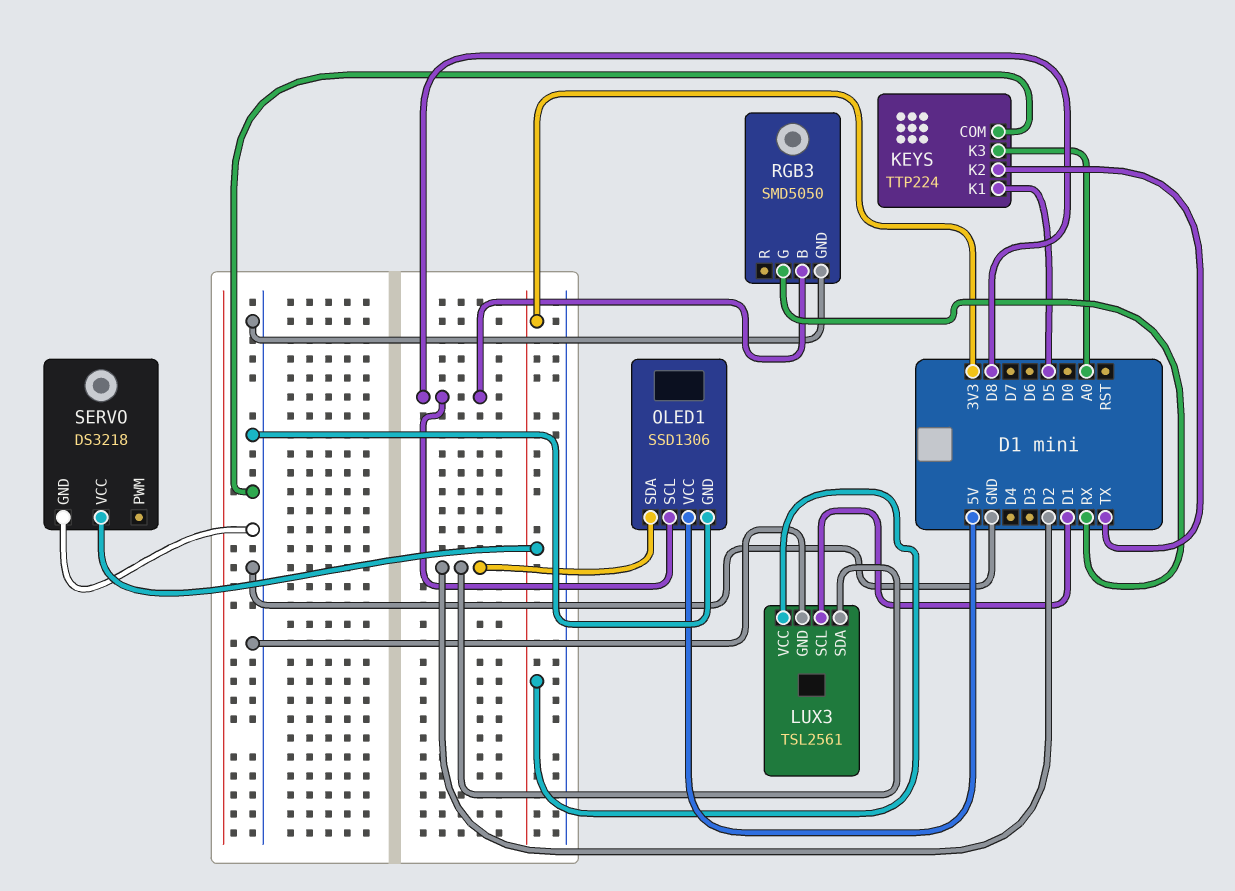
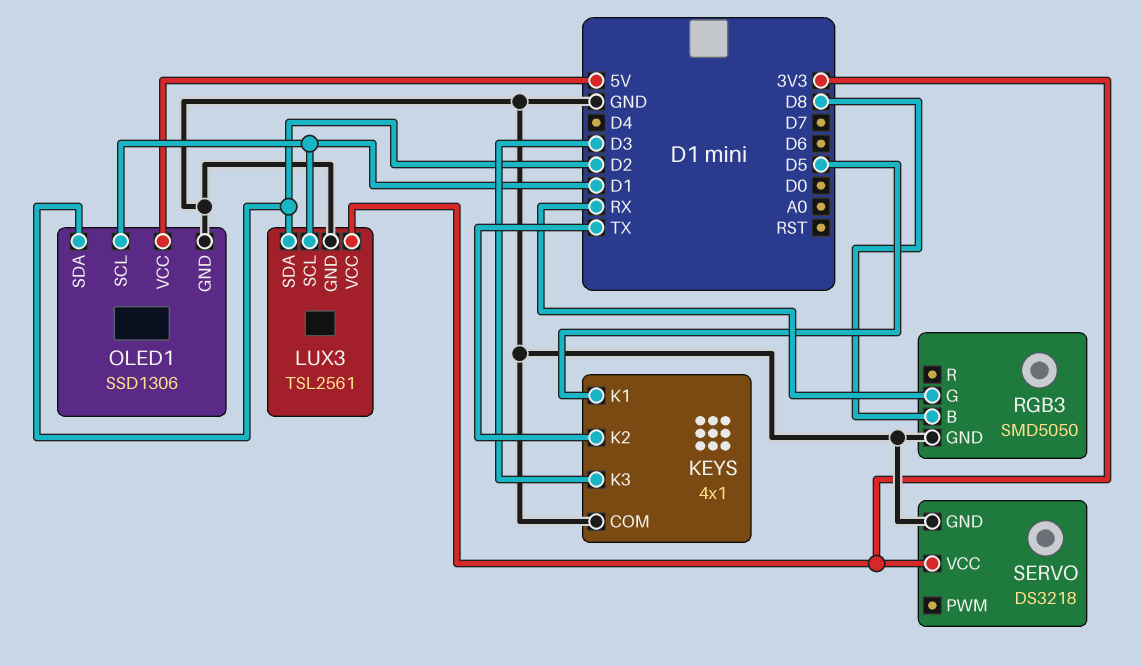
KEYS: TTP224 -> 4x1
KEYS pin K3: A0 -> D3
OLED1 pin SCL: D8 -> D1

